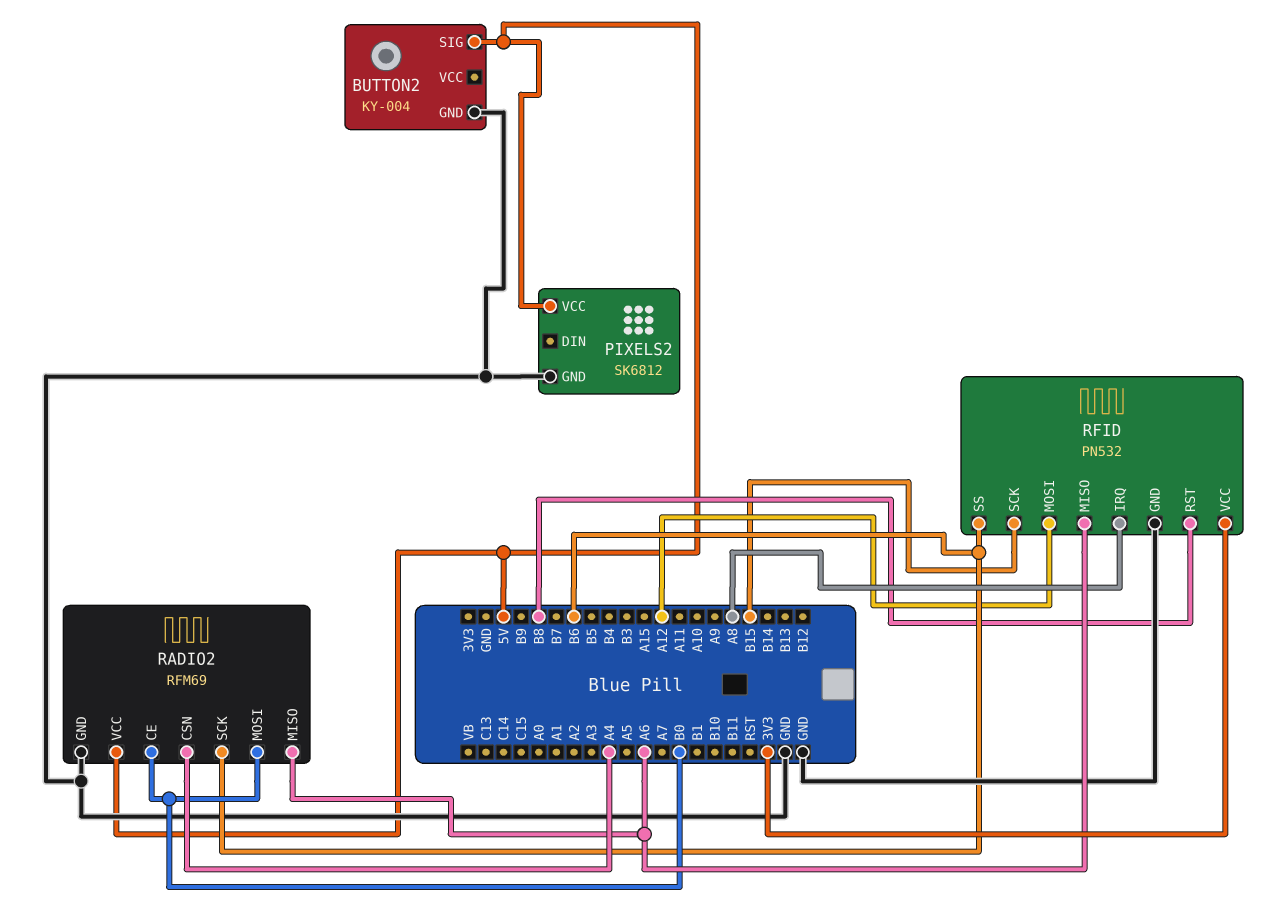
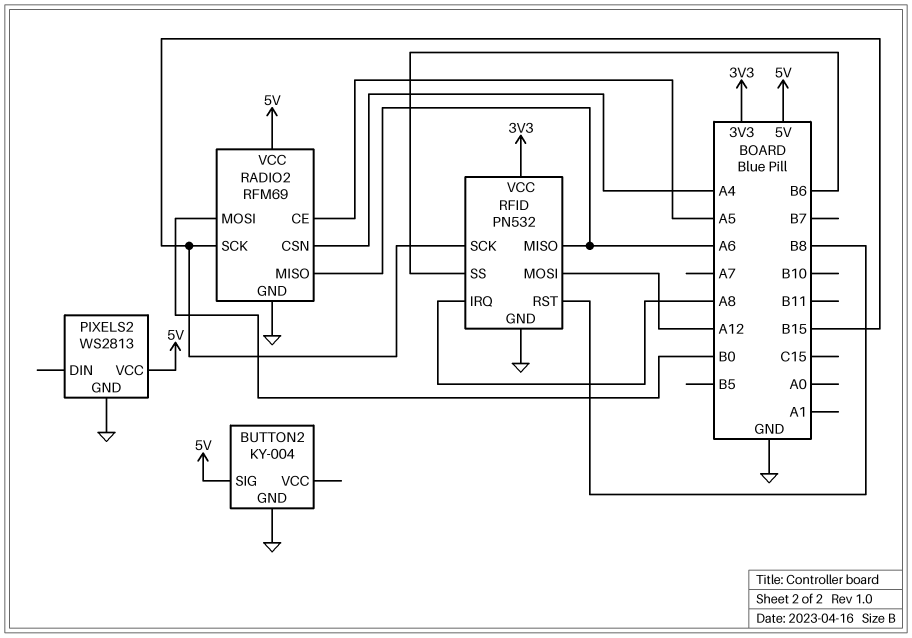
PIXELS2: SK6812 -> WS2813
RADIO2 pin CE: B0 -> A5
RADIO2 pin SCK: B6 -> B15

